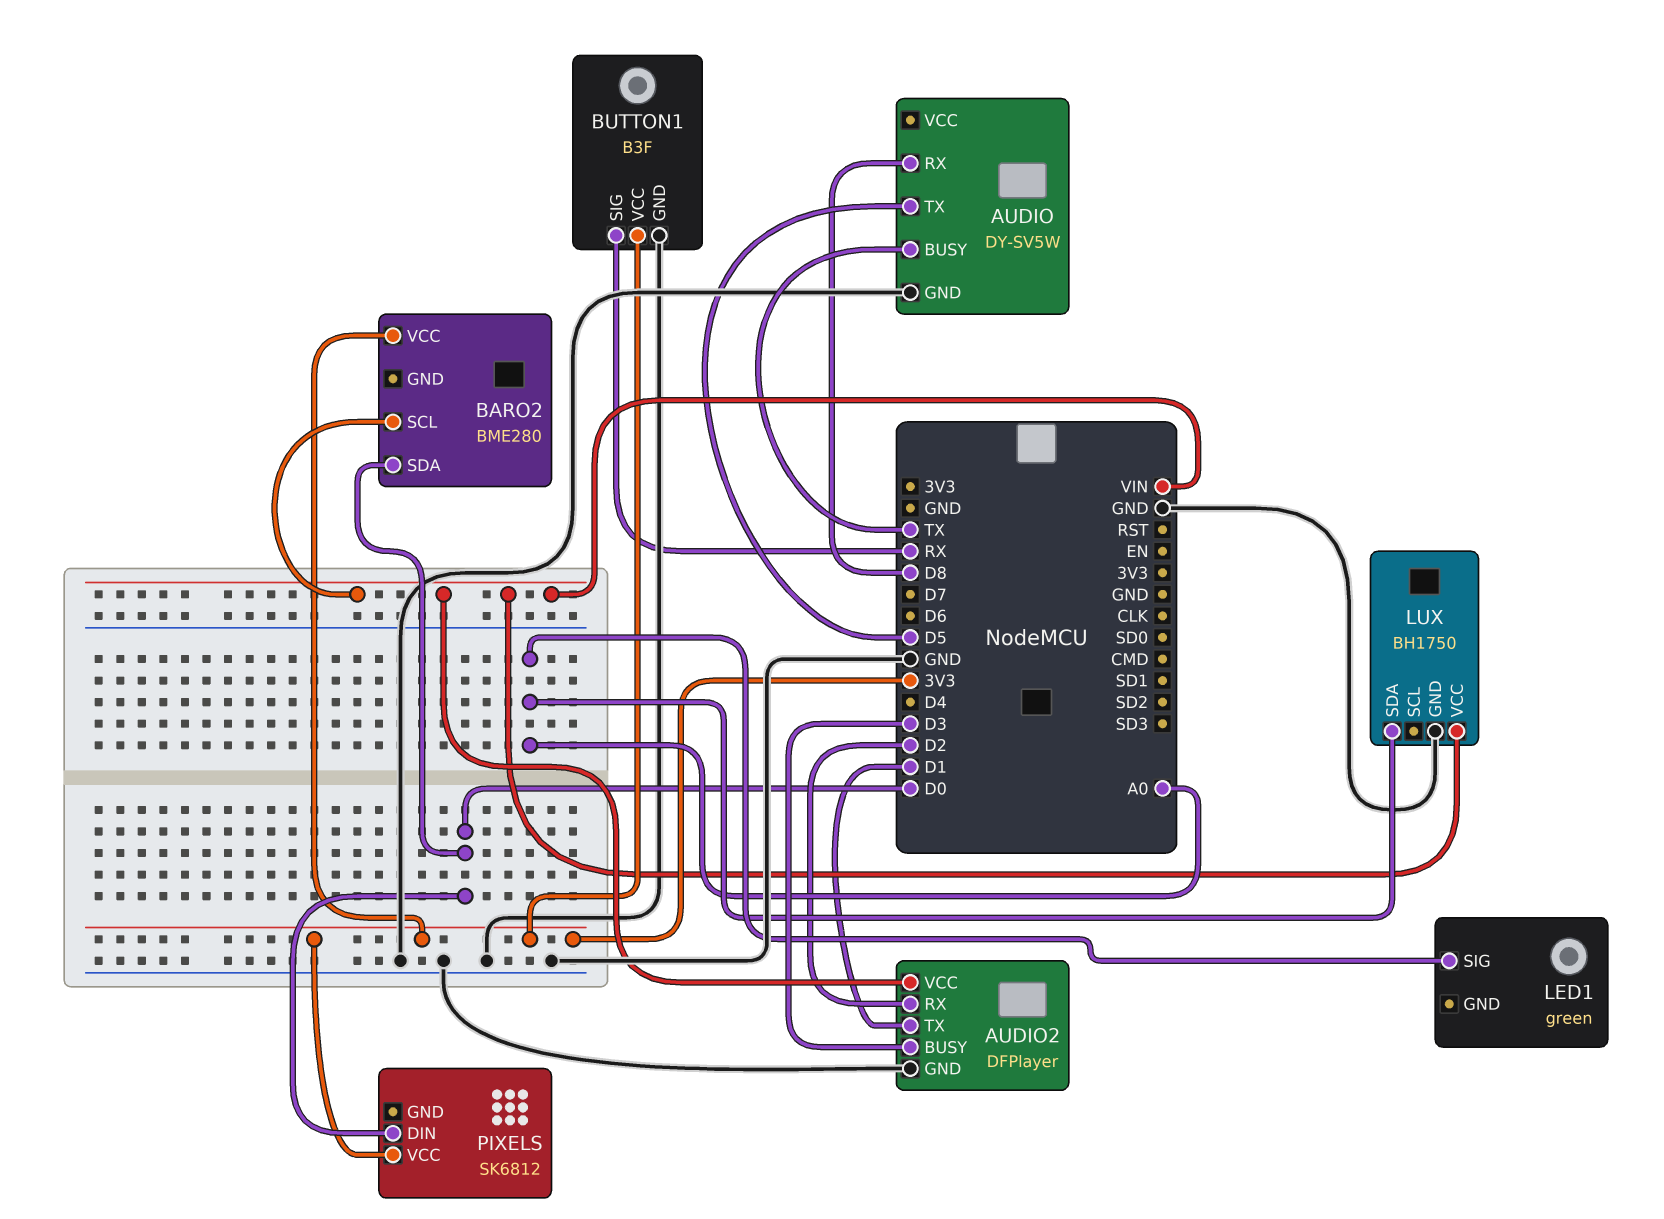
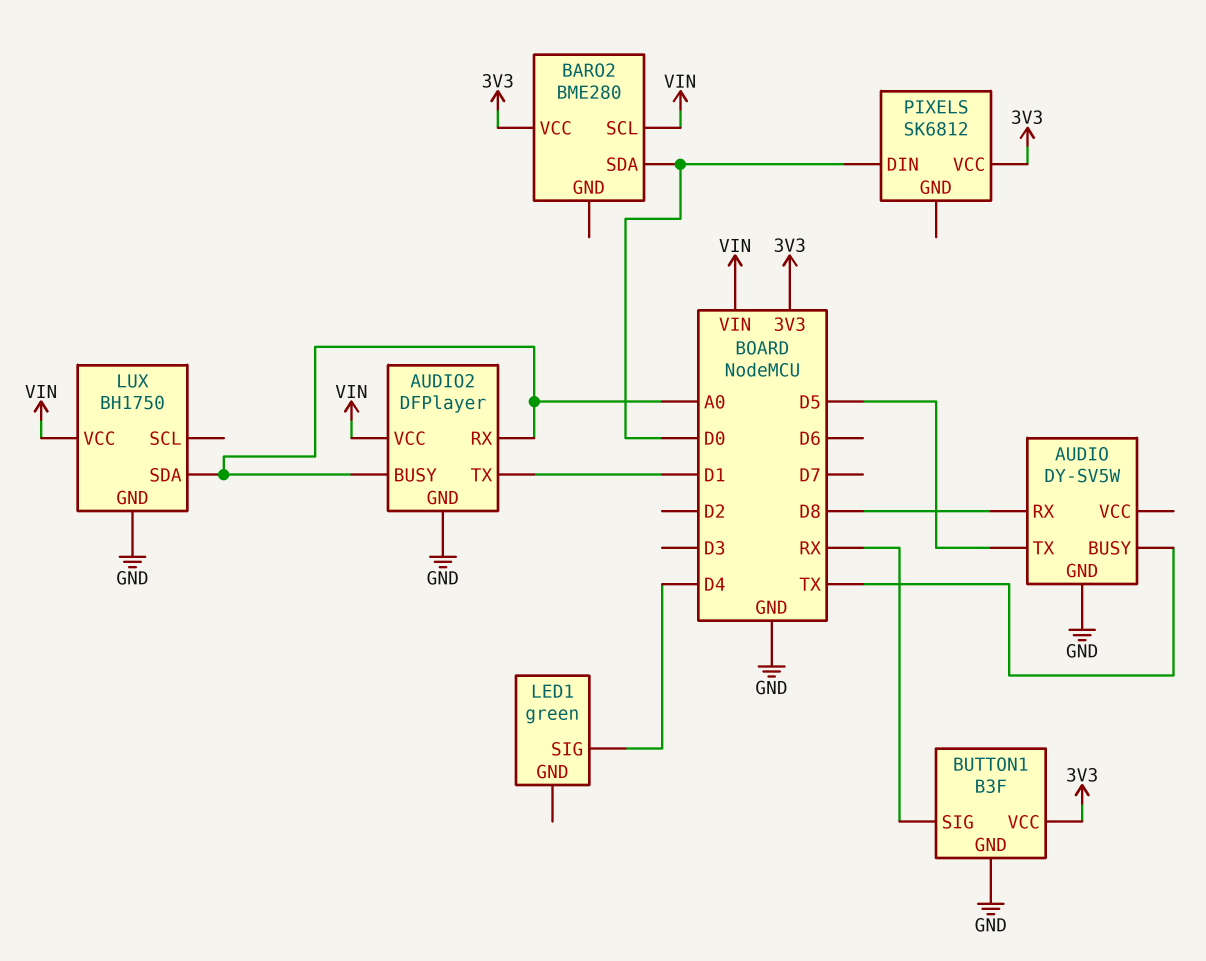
AUDIO2 pin BUSY: D3 -> A0
AUDIO2 pin RX: D2 -> A0
LED1 pin SIG: A0 -> D4

